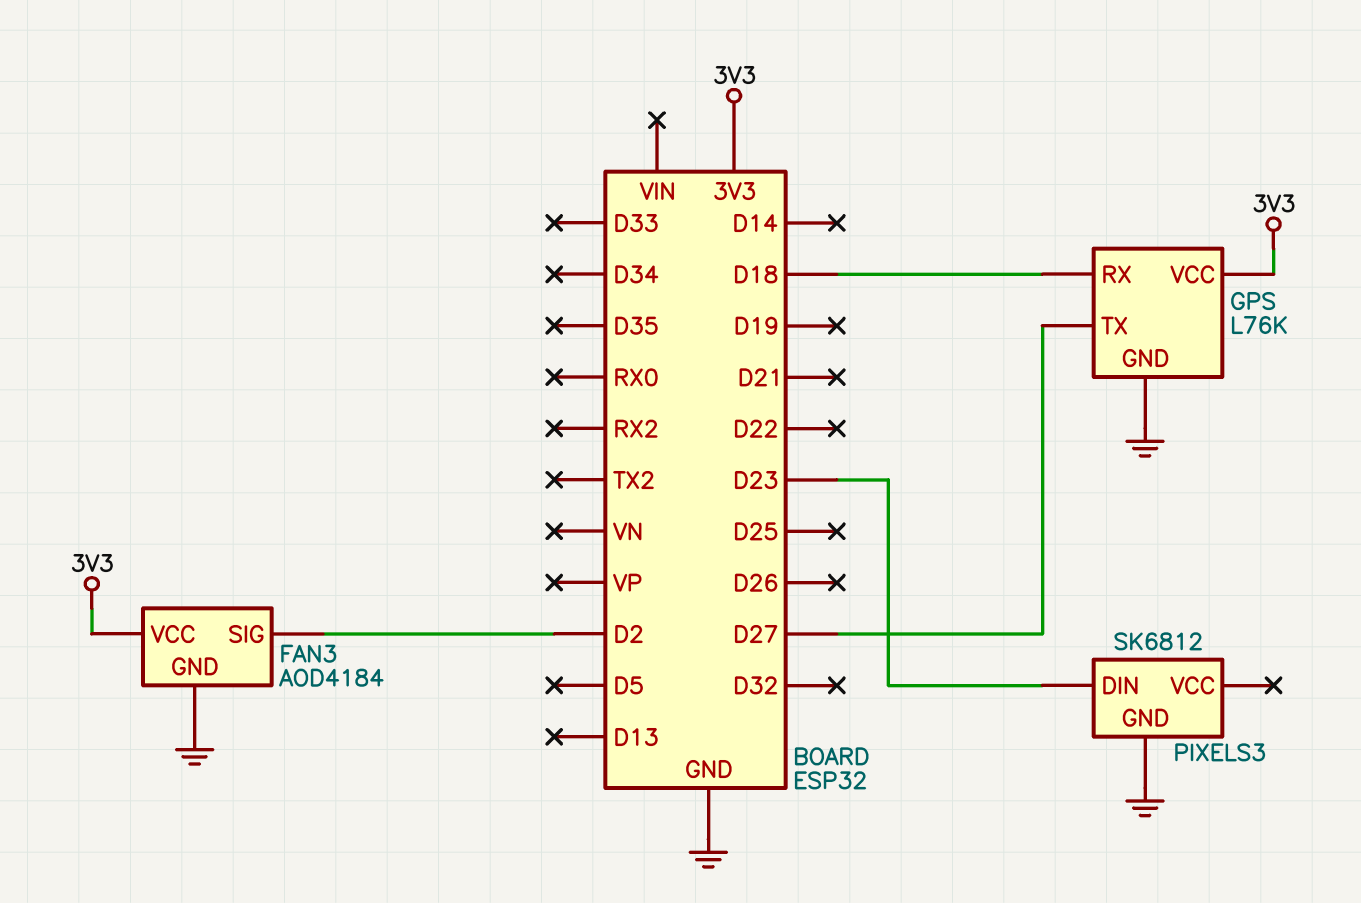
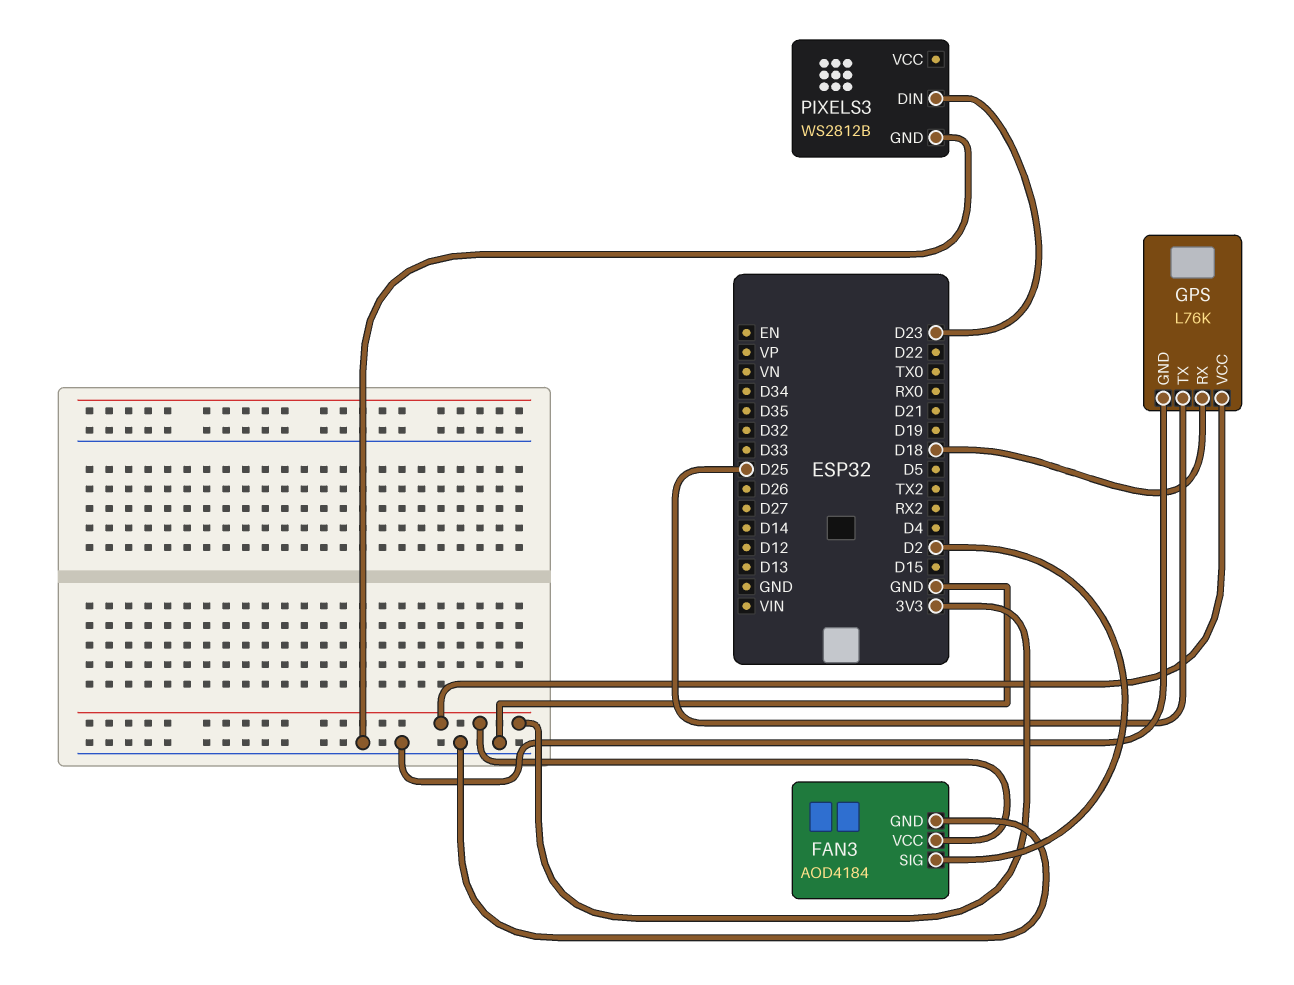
GPS pin TX: D27 -> D25
PIXELS3: SK6812 -> WS2812B

